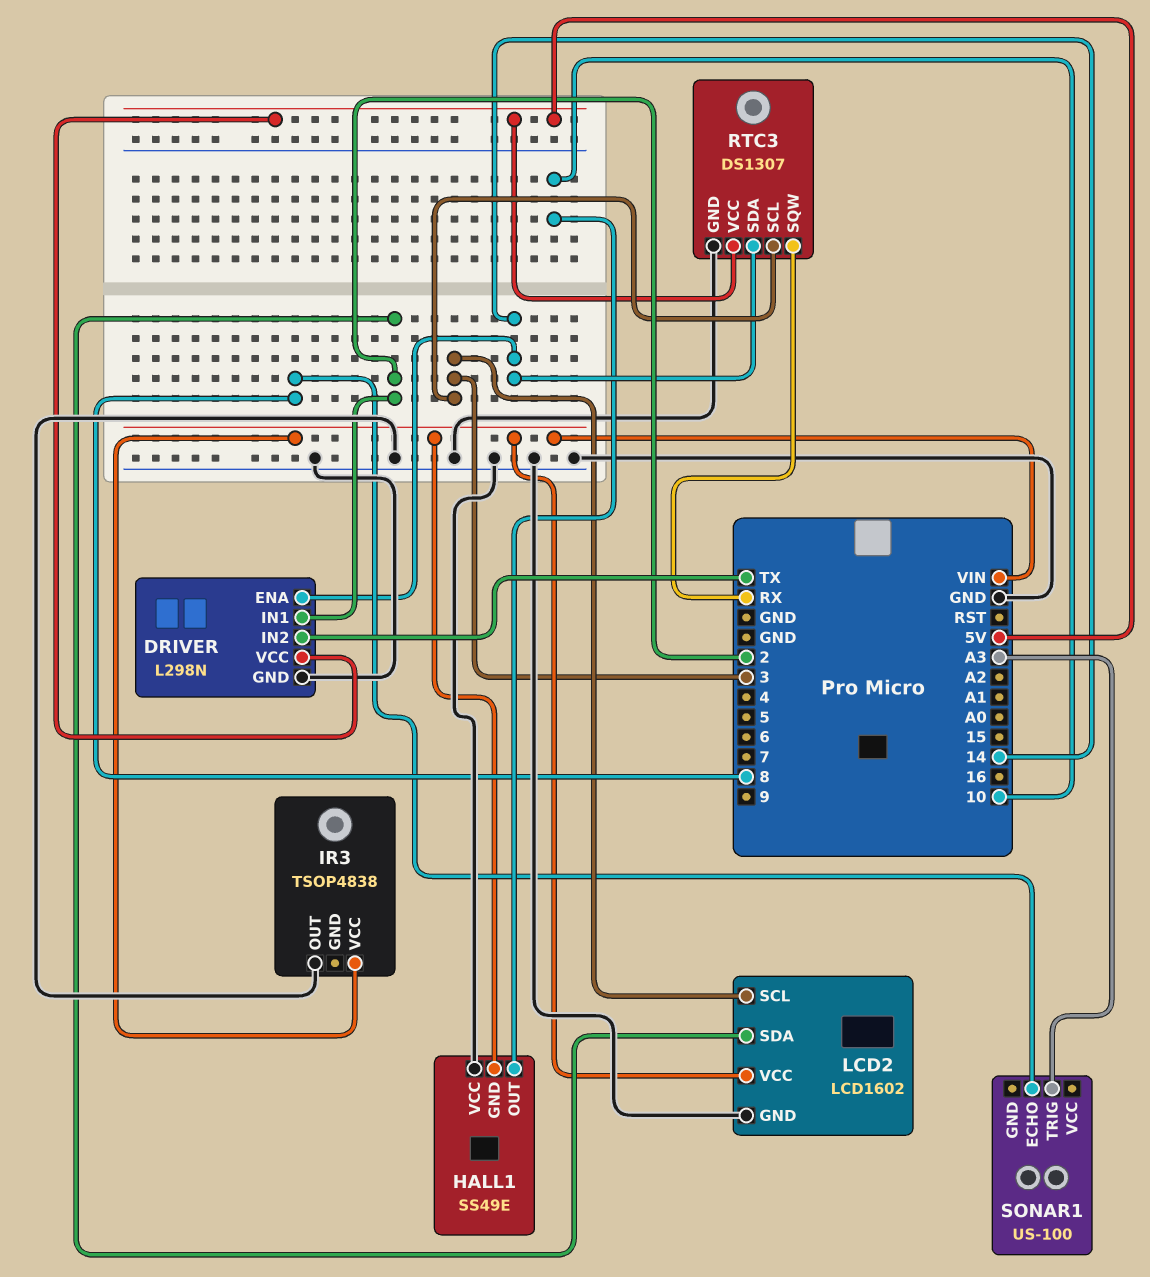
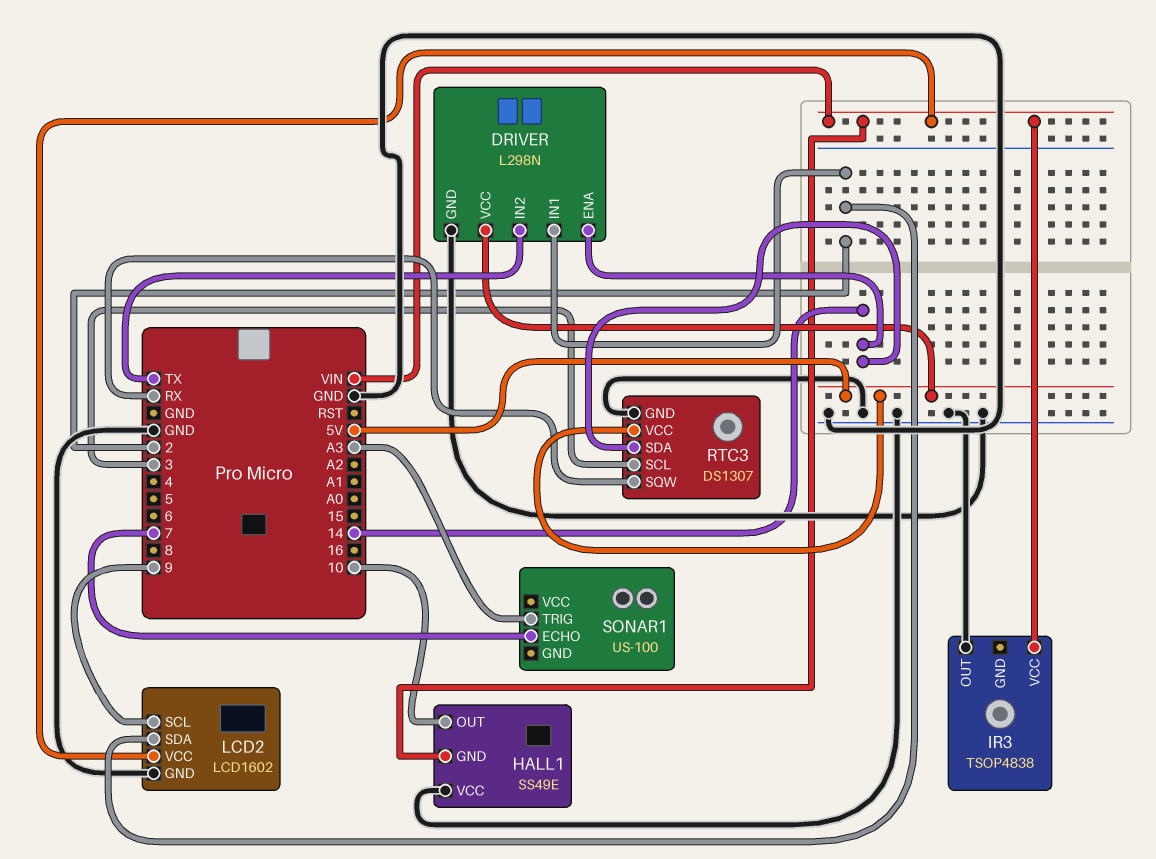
LCD2 pin SCL: 3 -> 9
SONAR1 pin ECHO: 8 -> 7

